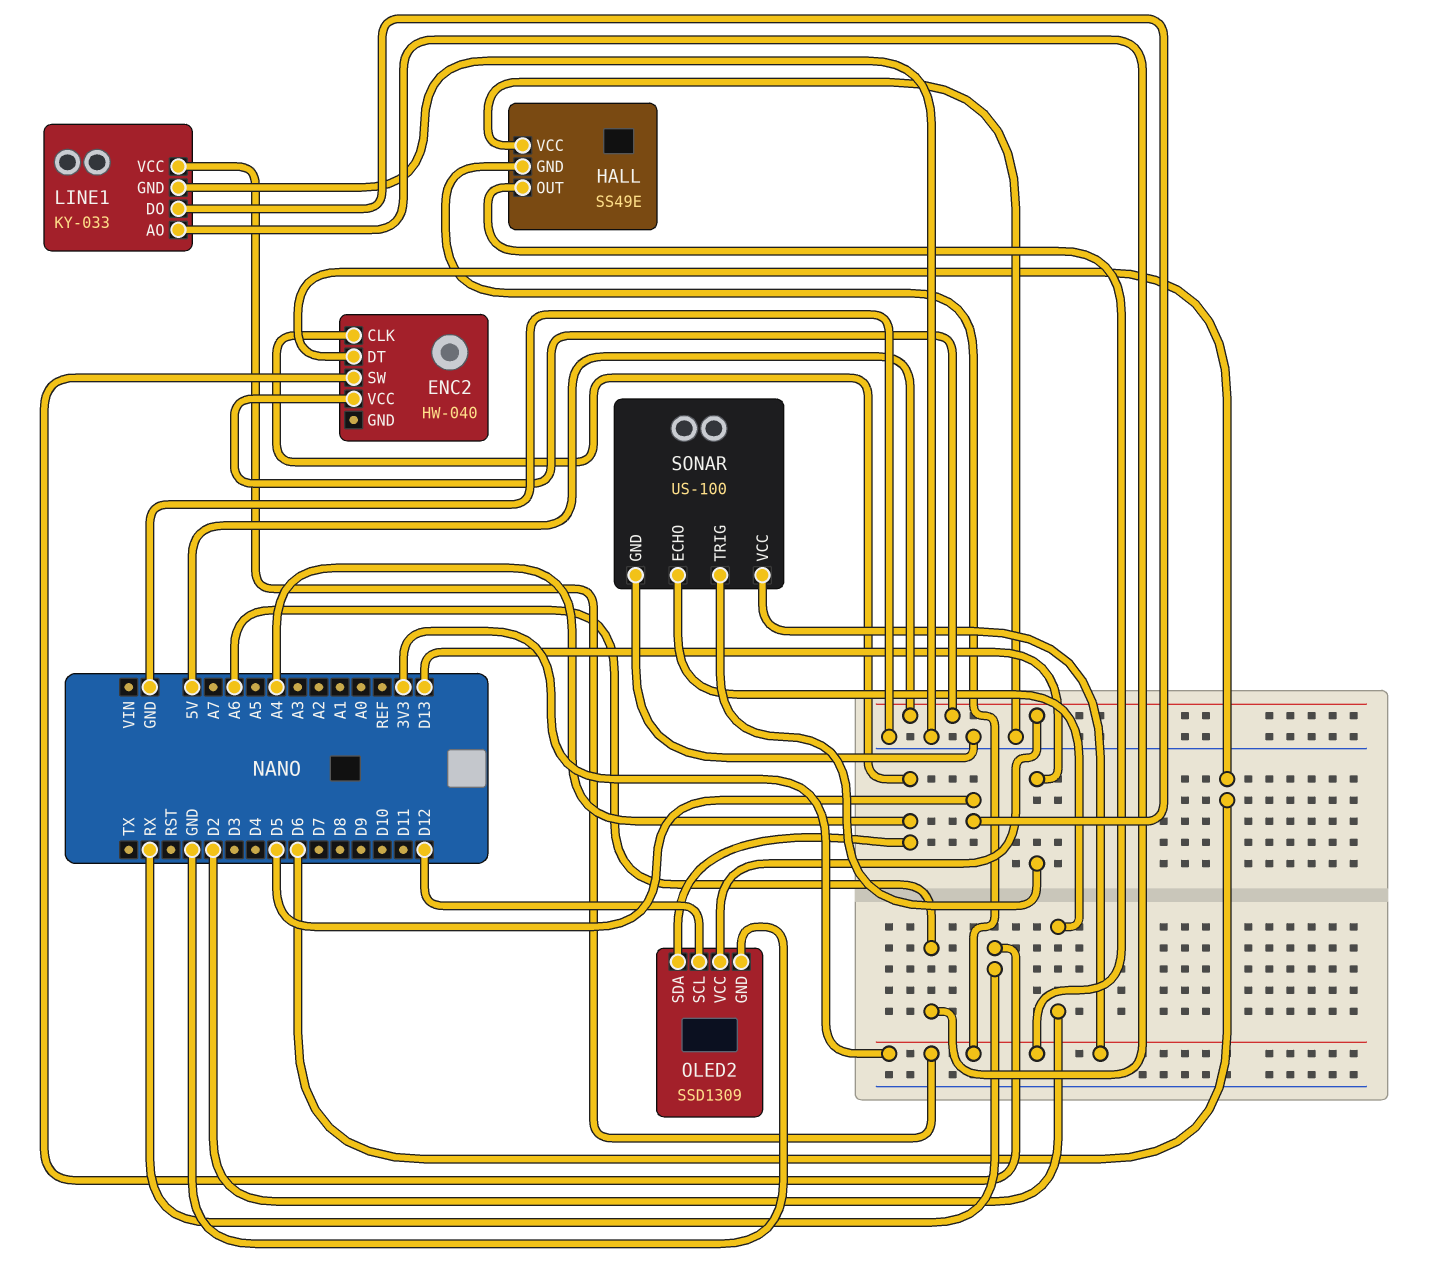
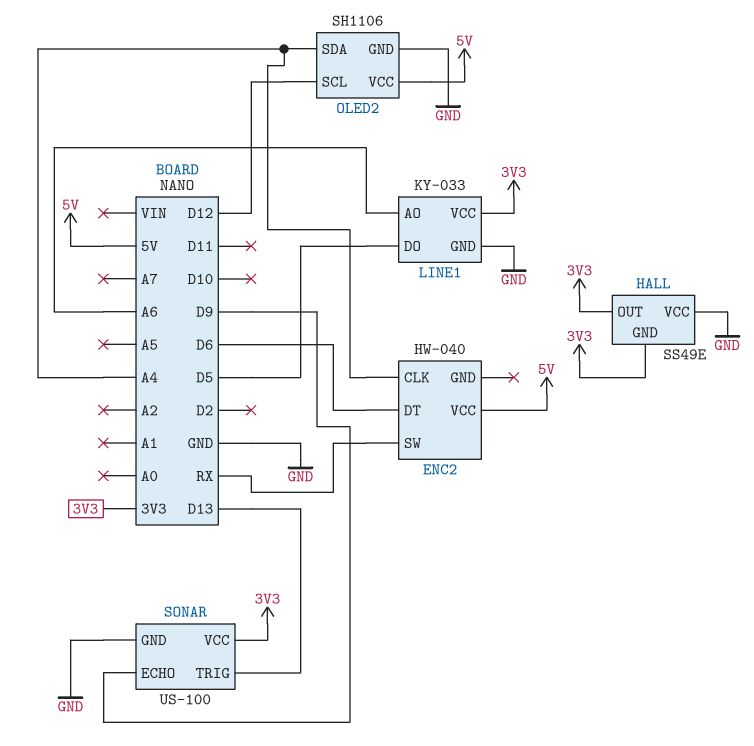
OLED2: SSD1309 -> SH1106
SONAR pin ECHO: D2 -> D9

